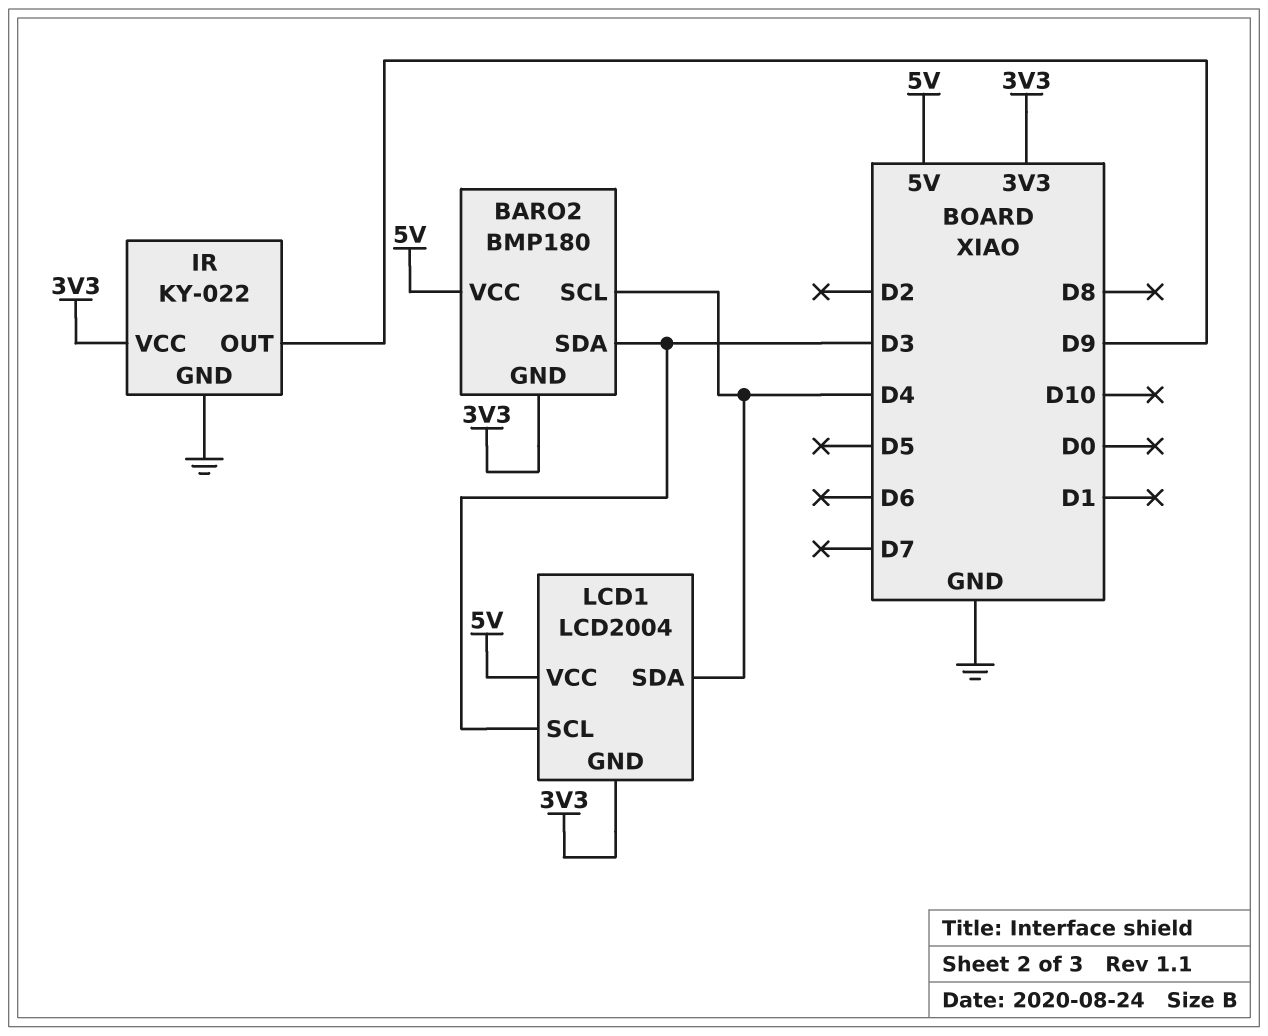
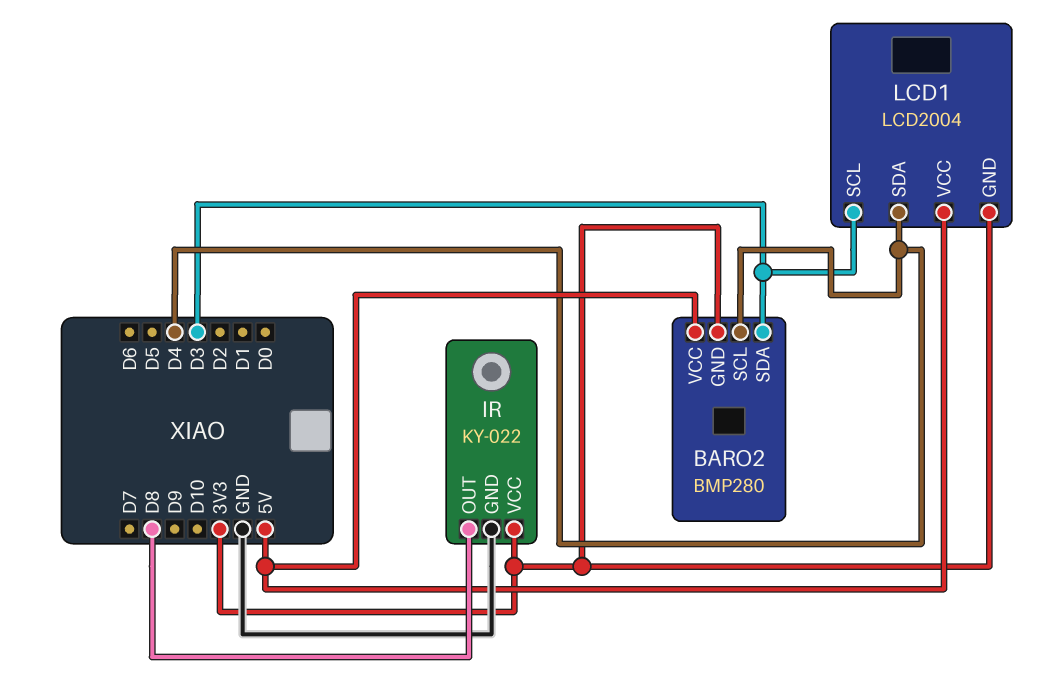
BARO2: BMP180 -> BMP280
IR pin OUT: D9 -> D8

